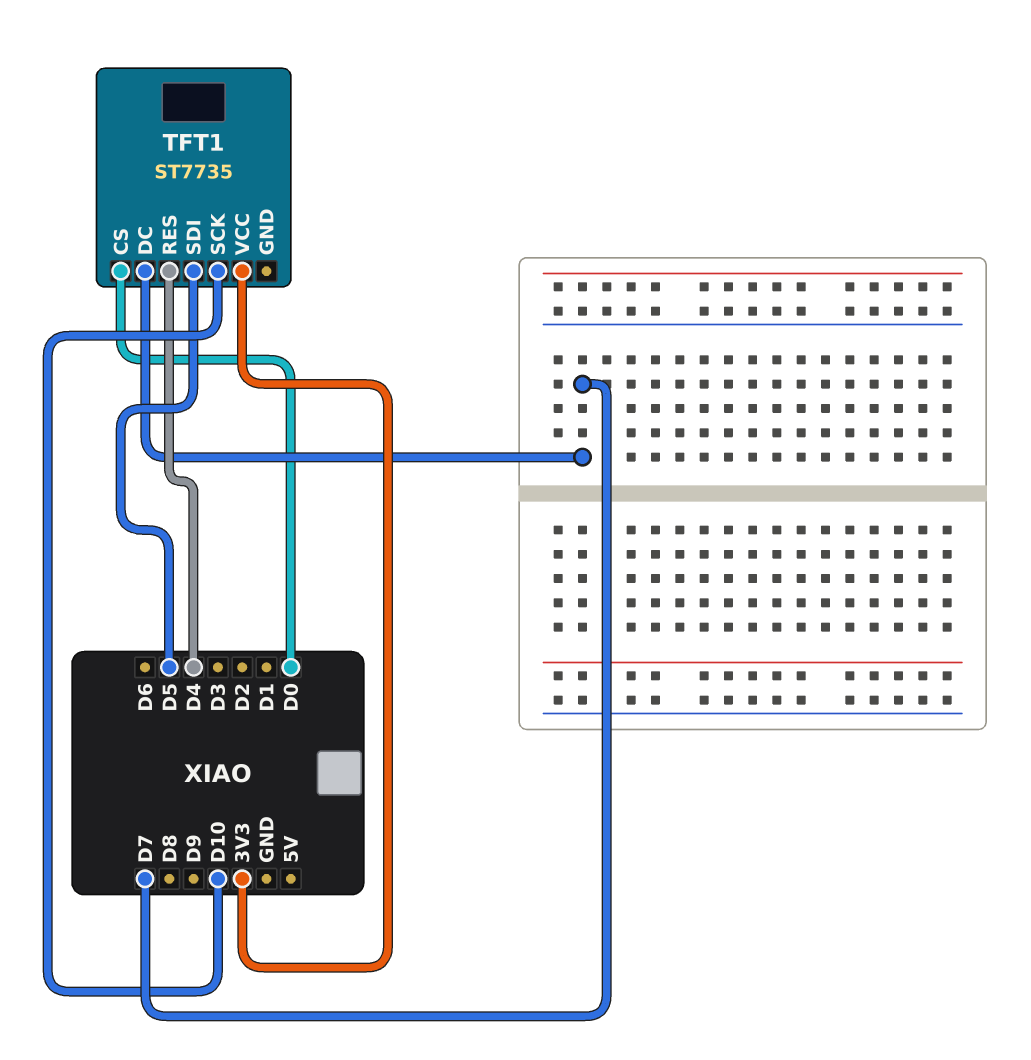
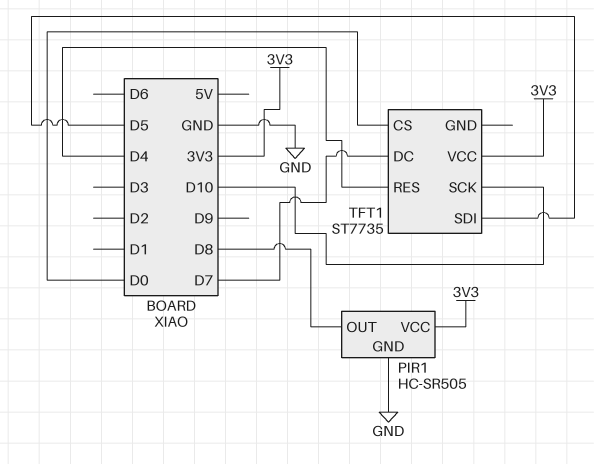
PIR1: none -> HC-SR505
PIR1 pin GND: none -> GND
PIR1 pin OUT: none -> D8
PIR1 pin VCC: none -> 3V3

